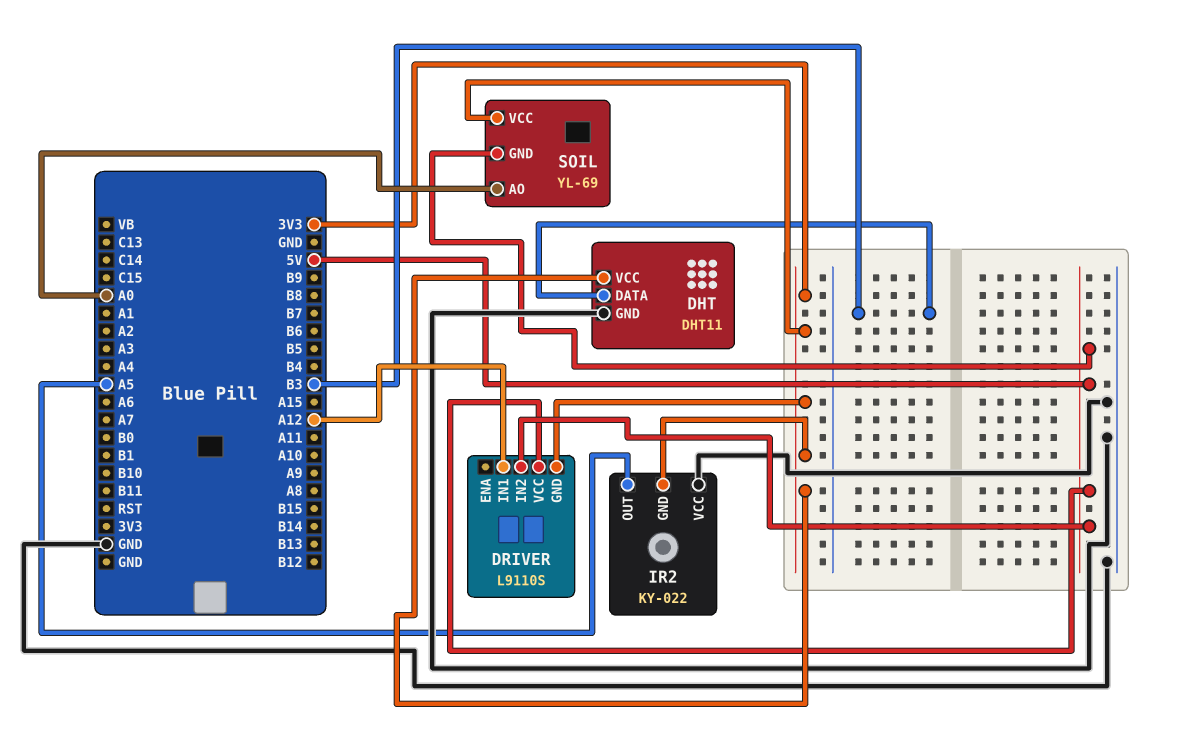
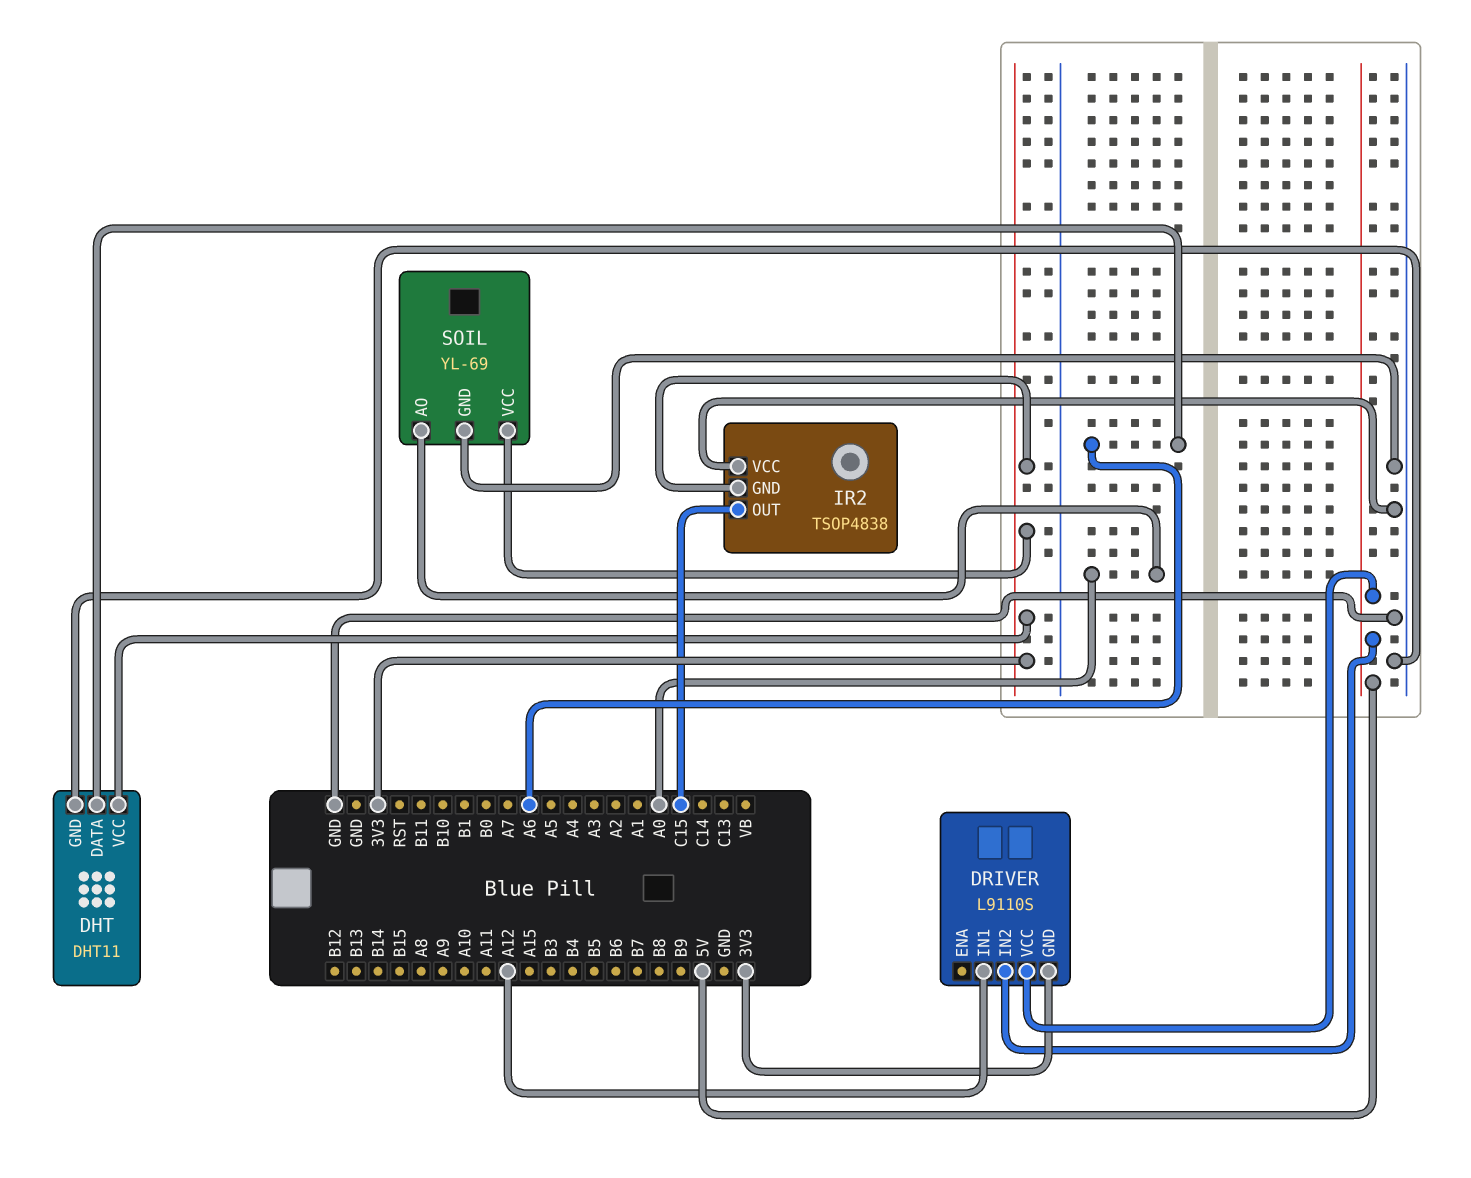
DHT pin DATA: B3 -> A6
IR2: KY-022 -> TSOP4838
IR2 pin OUT: A5 -> C15
SOIL pin GND: 5V -> GND

